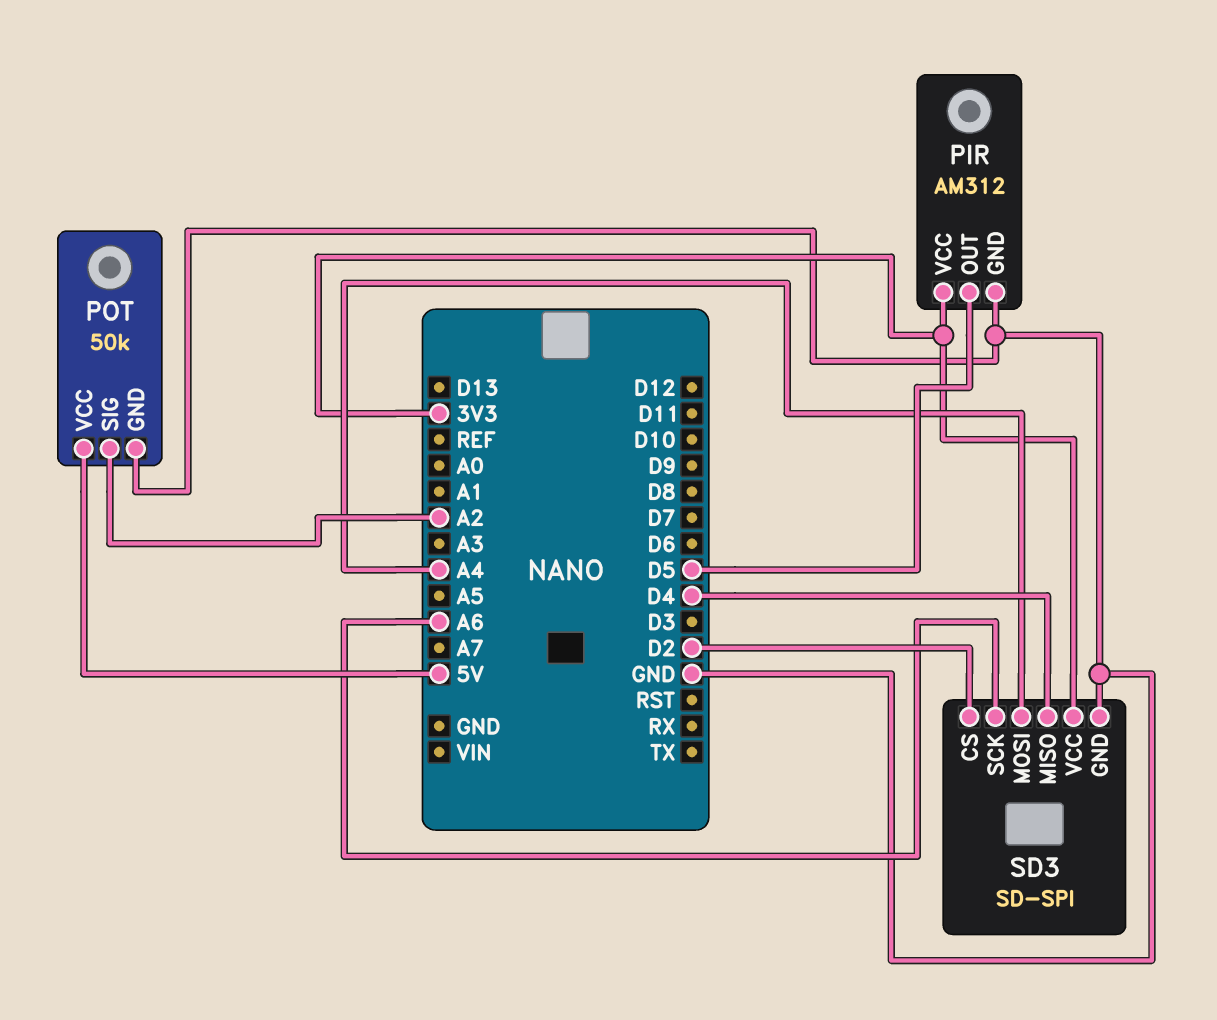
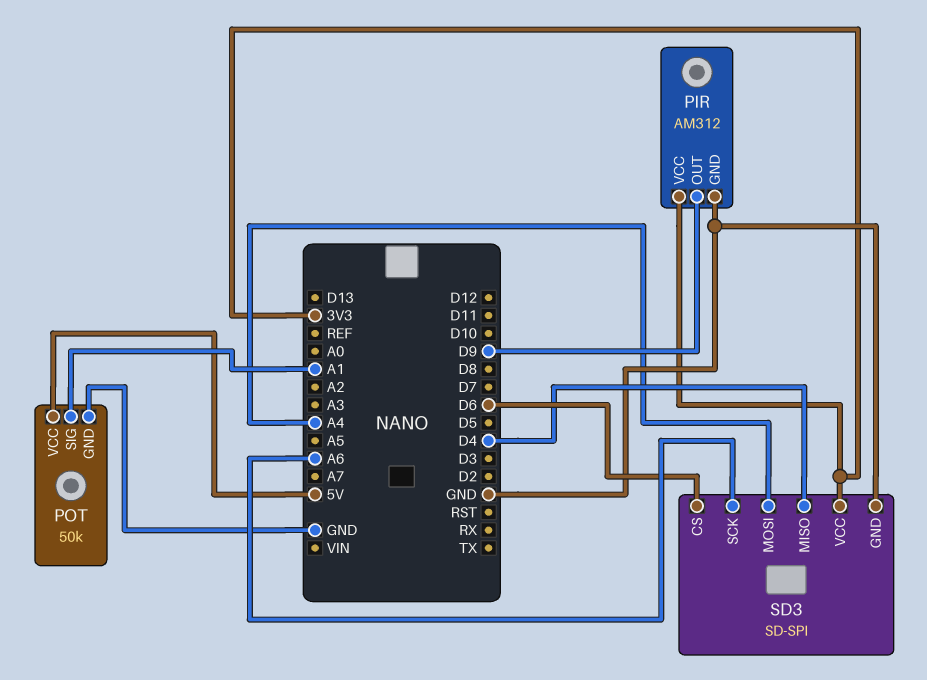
PIR pin OUT: D5 -> D9
POT pin SIG: A2 -> A1
SD3 pin CS: D2 -> D6

